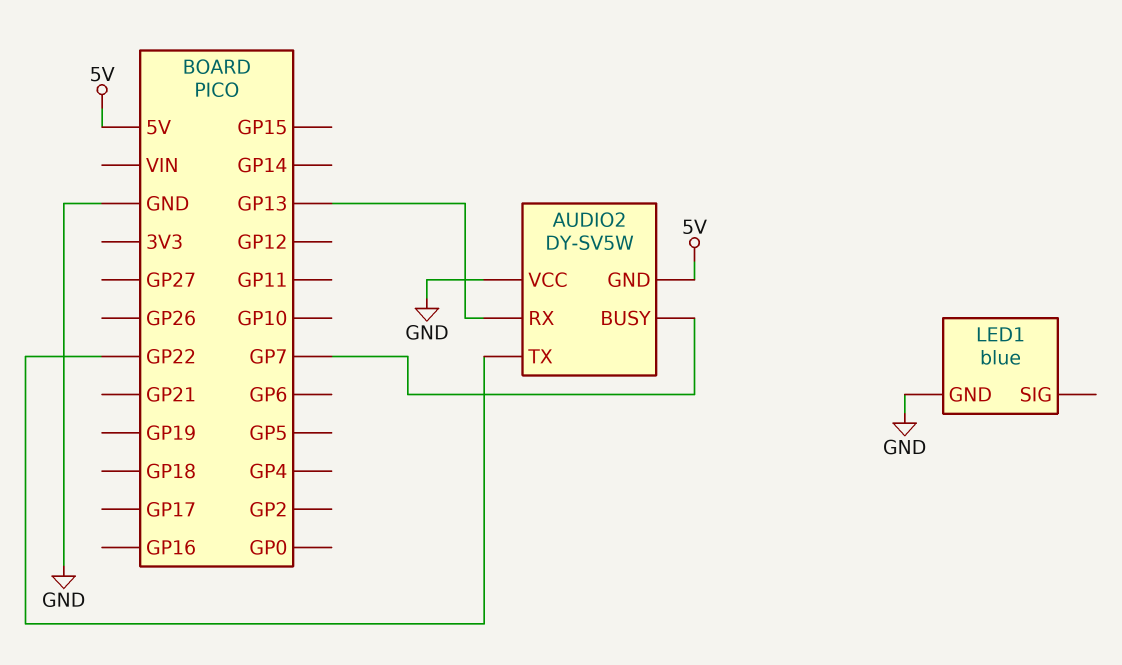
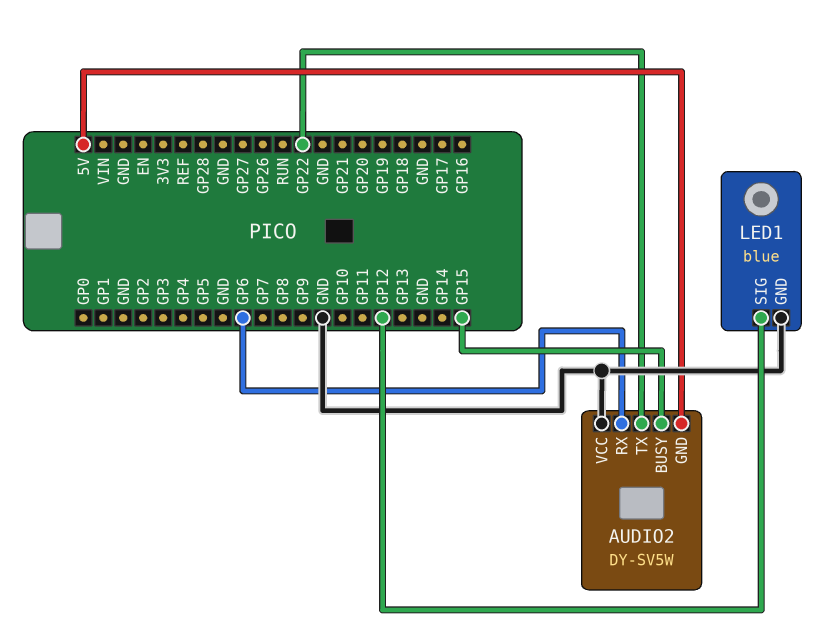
AUDIO2 pin BUSY: GP7 -> GP15
AUDIO2 pin RX: GP13 -> GP6
LED1 pin SIG: none -> GP12

